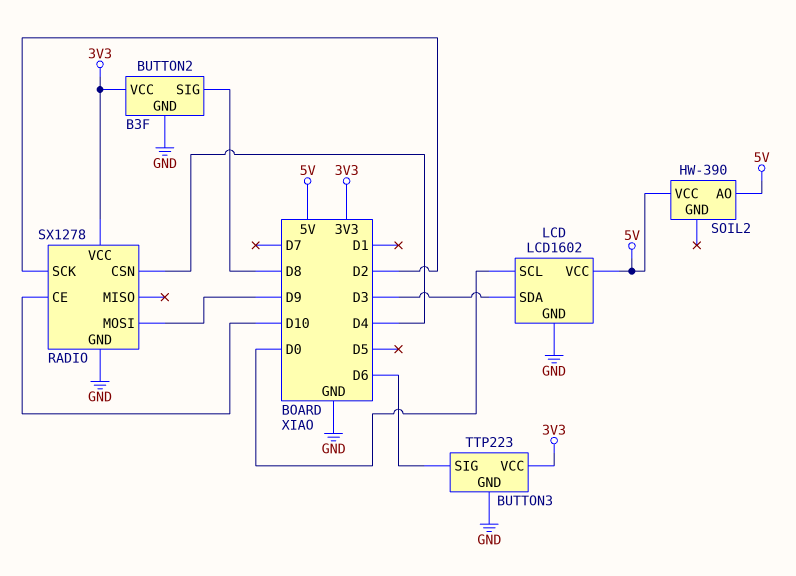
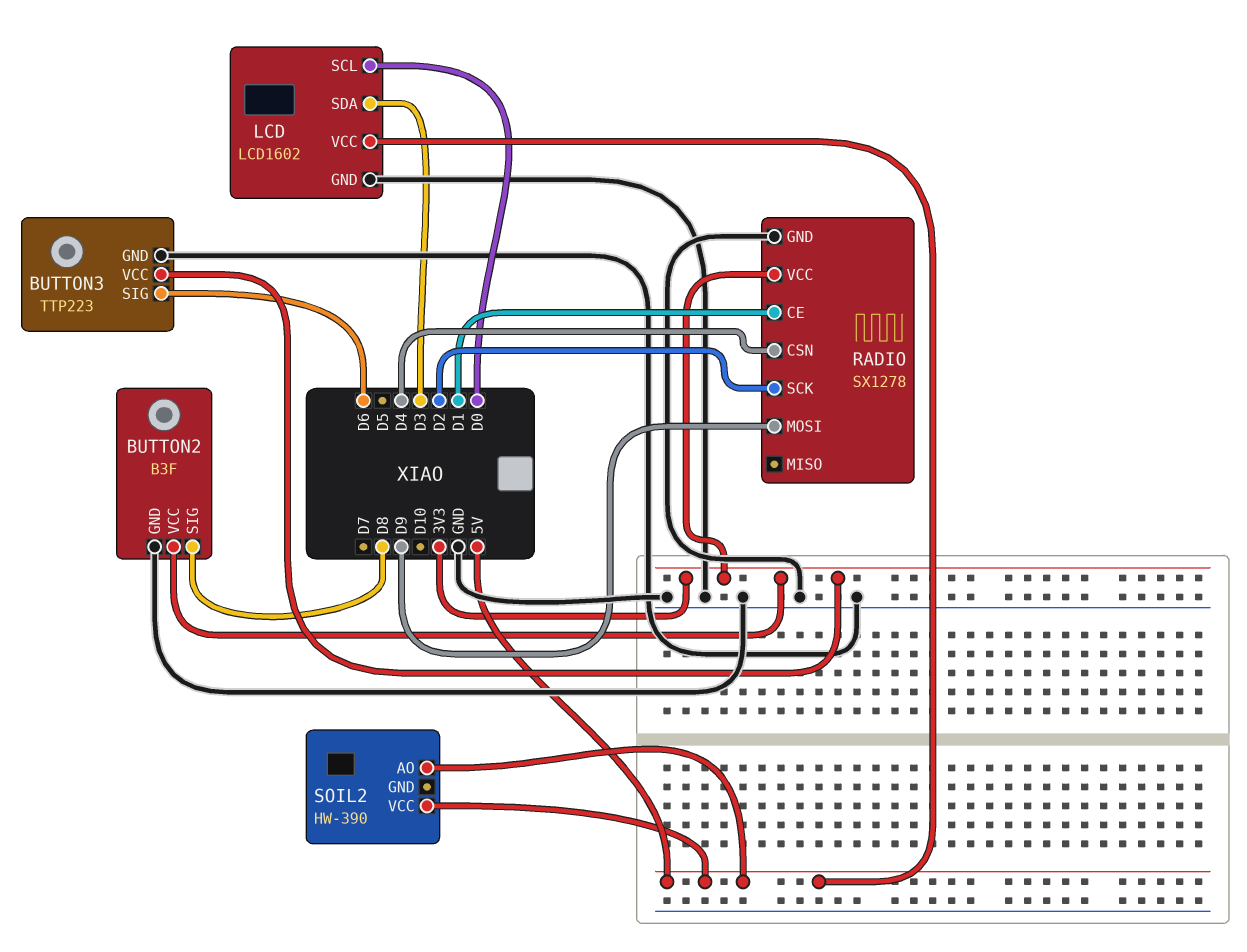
RADIO pin CE: D10 -> D1

